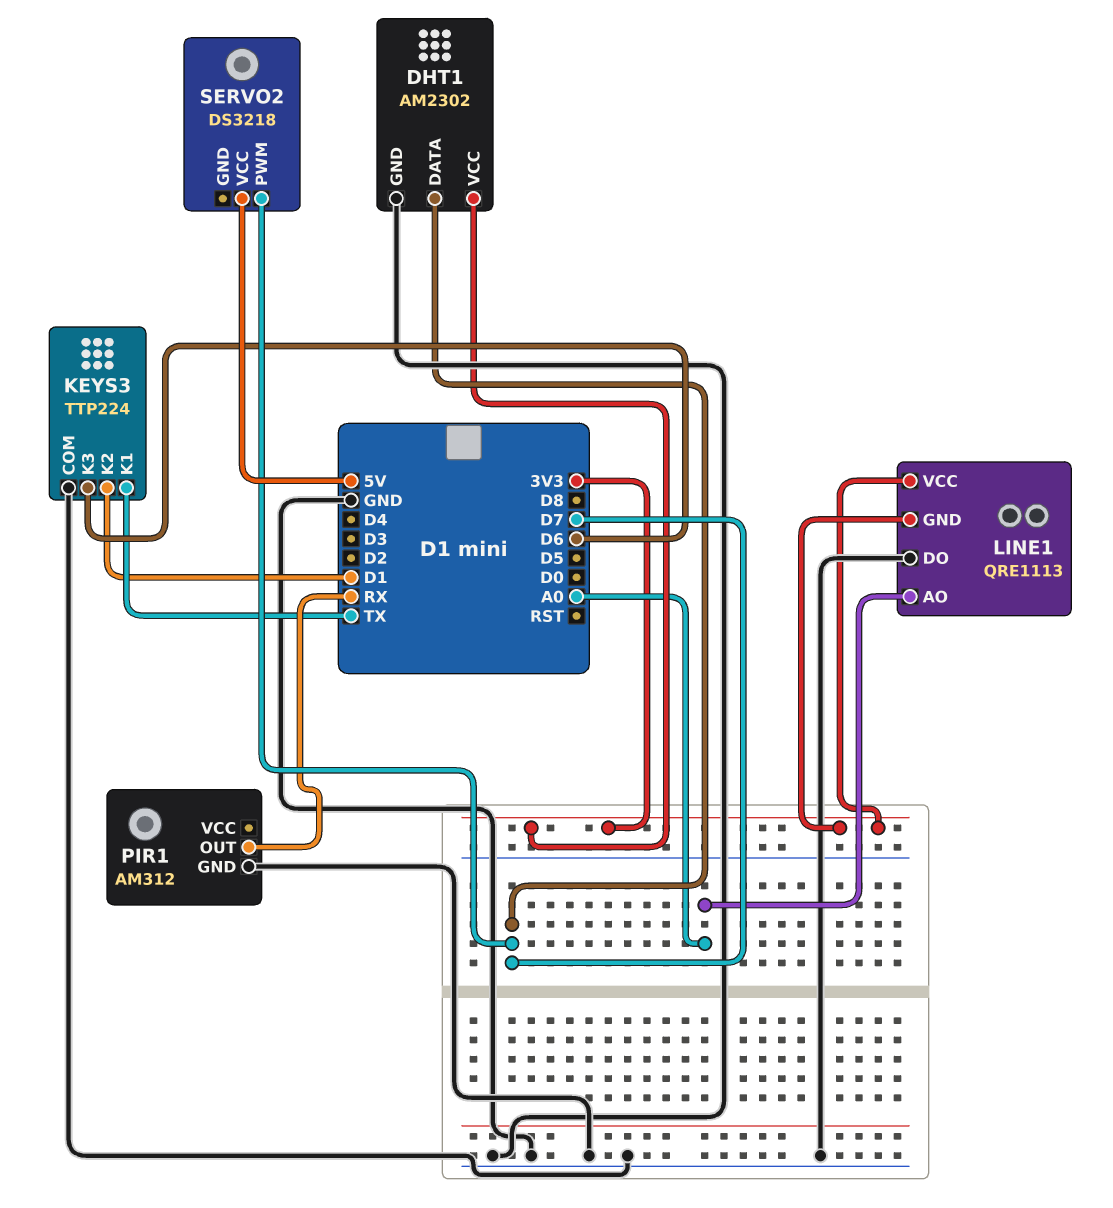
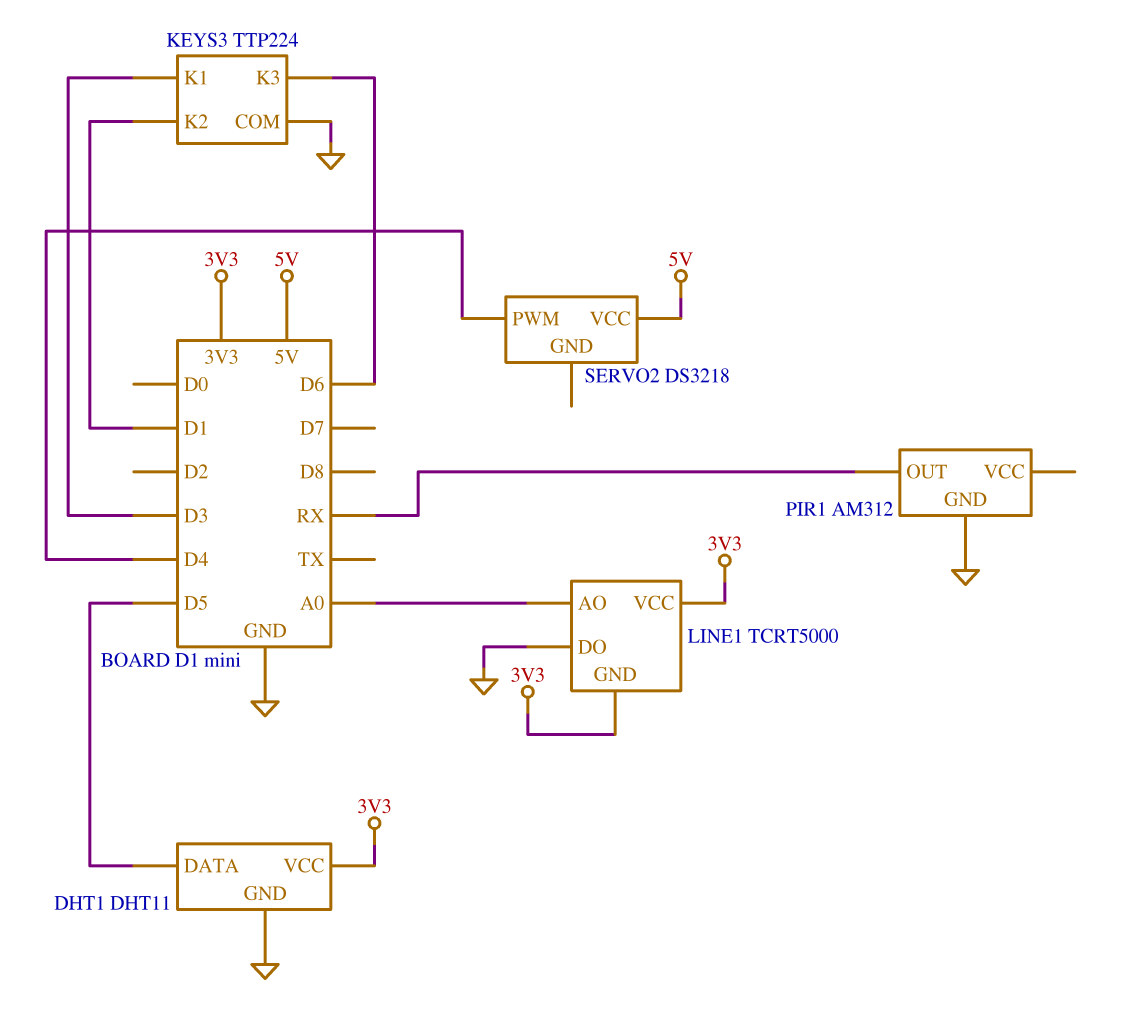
DHT1: AM2302 -> DHT11
DHT1 pin DATA: D7 -> D5
KEYS3 pin K1: TX -> D3
LINE1: QRE1113 -> TCRT5000
SERVO2 pin PWM: D7 -> D4

